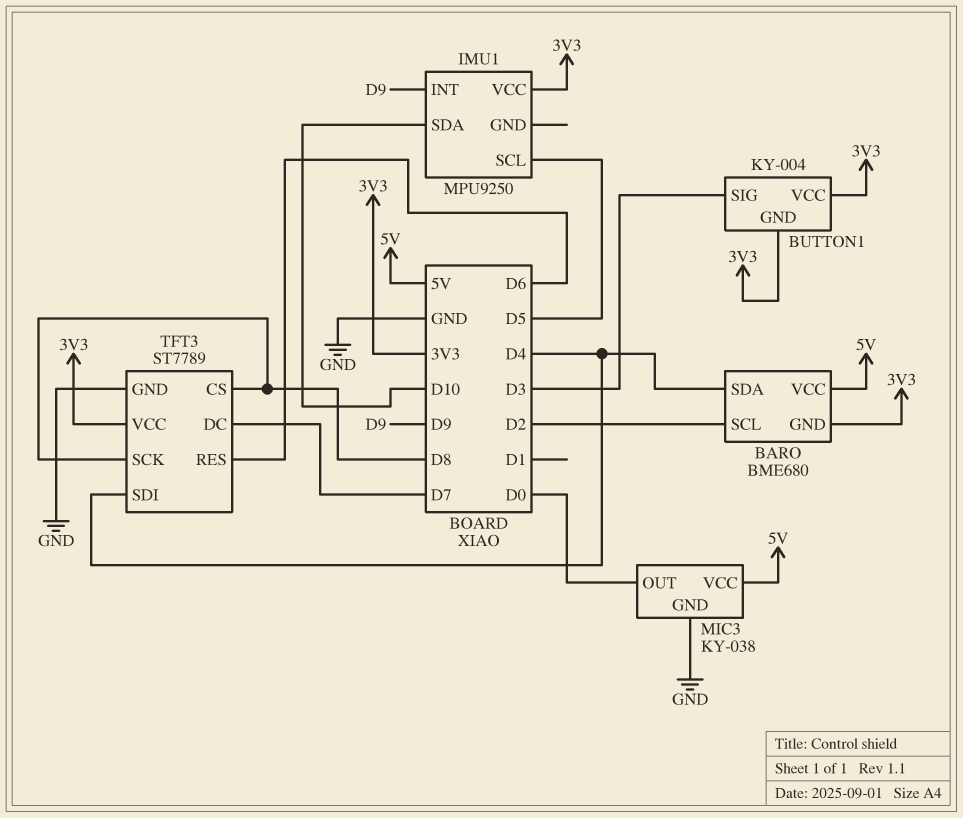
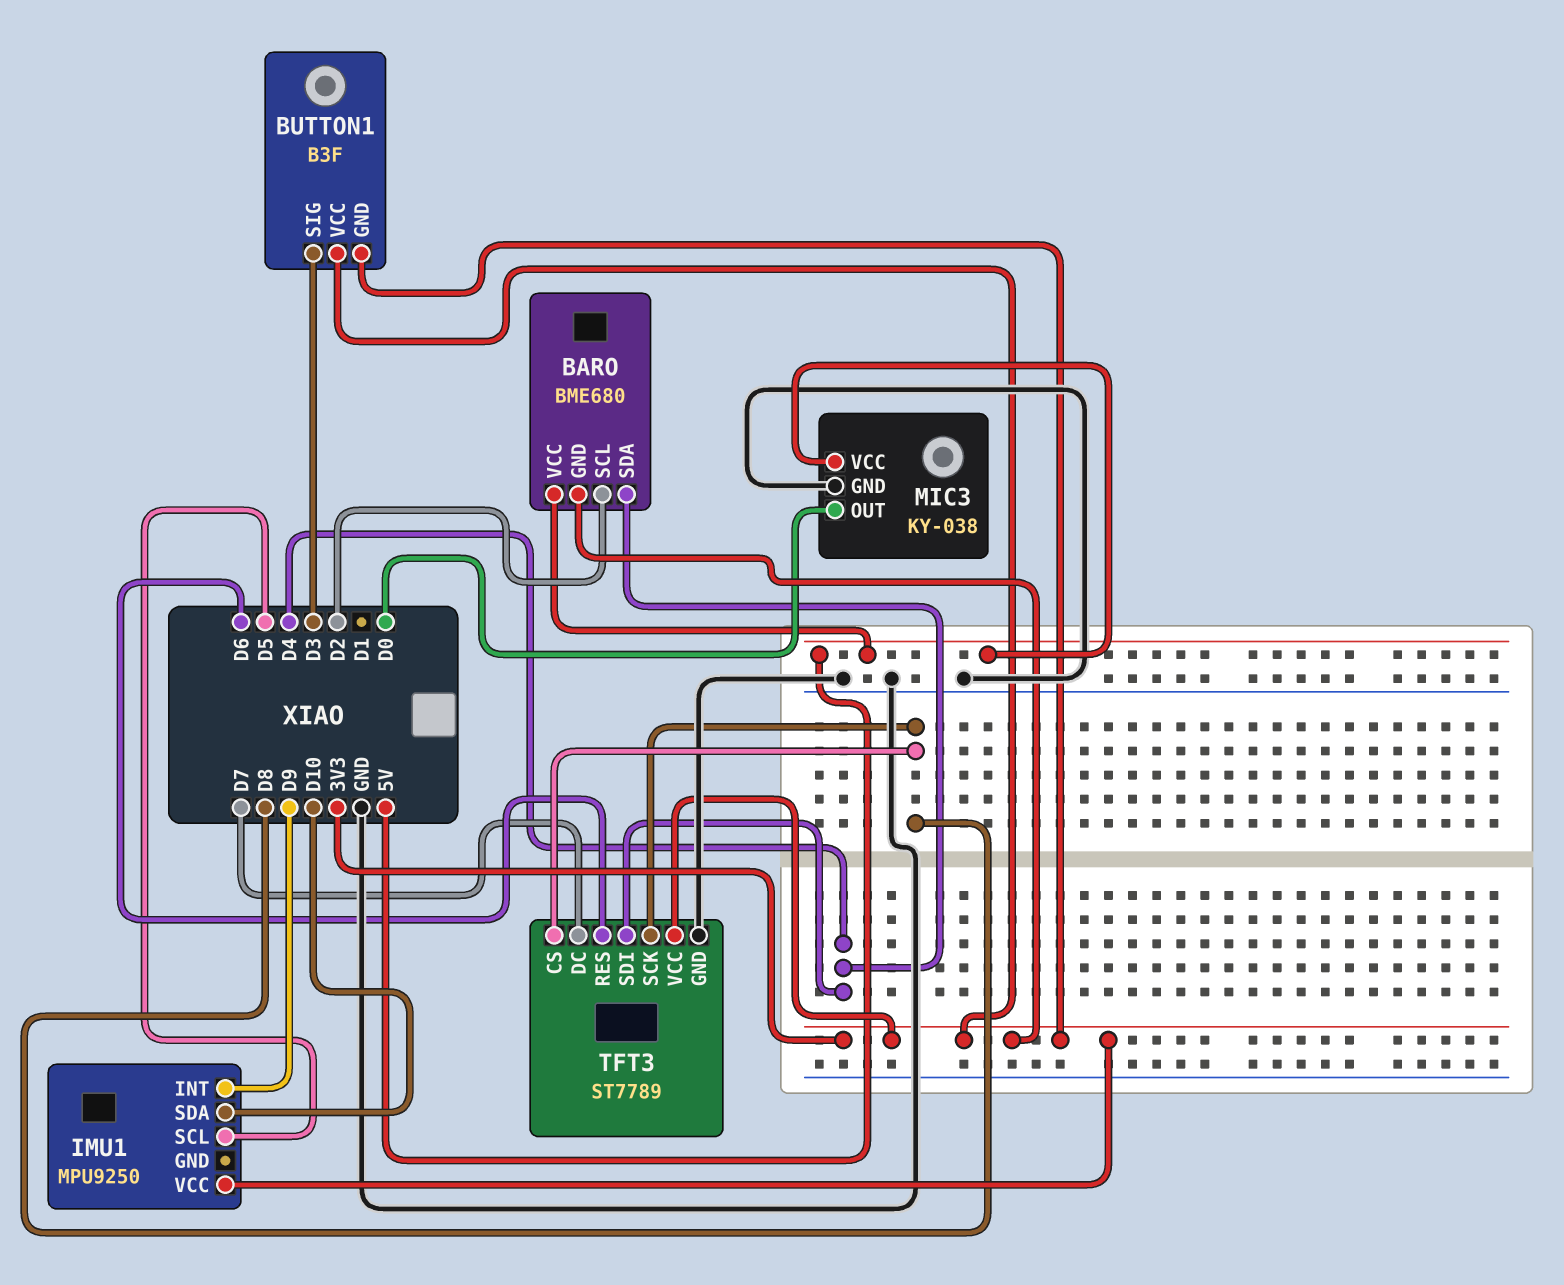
BUTTON1: KY-004 -> B3F

